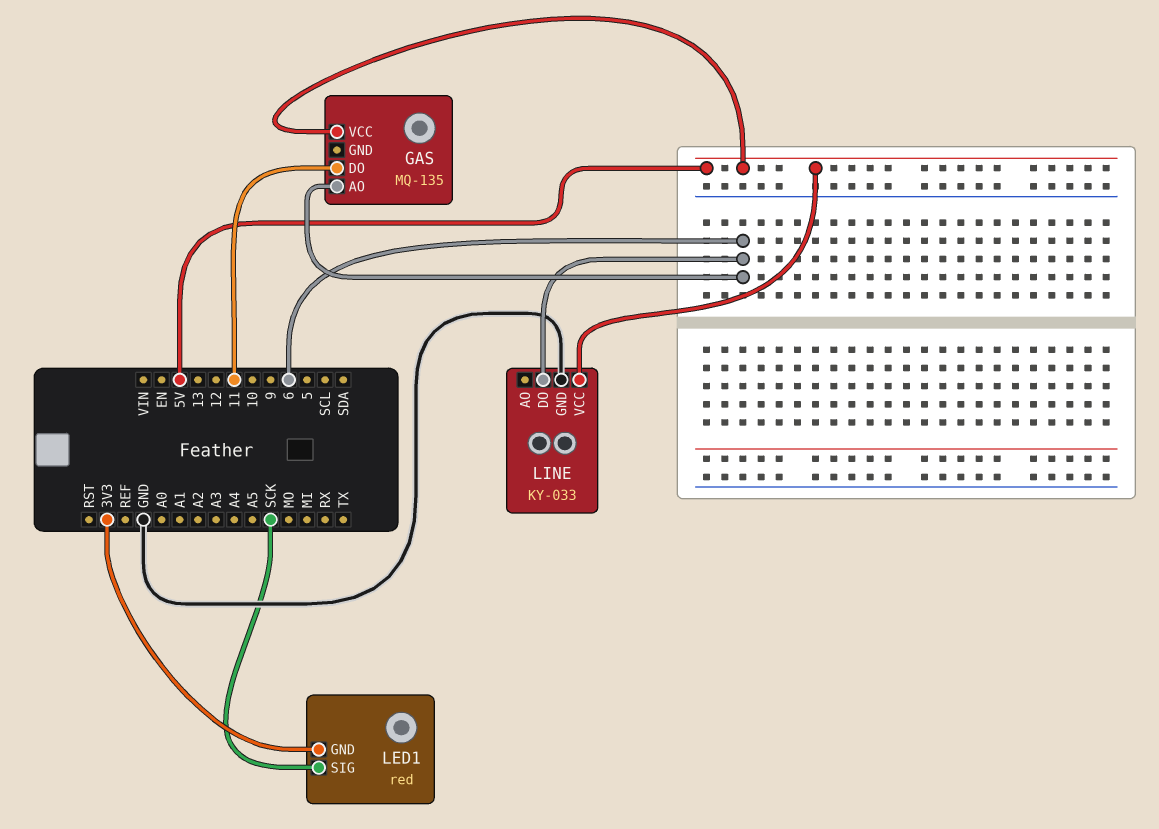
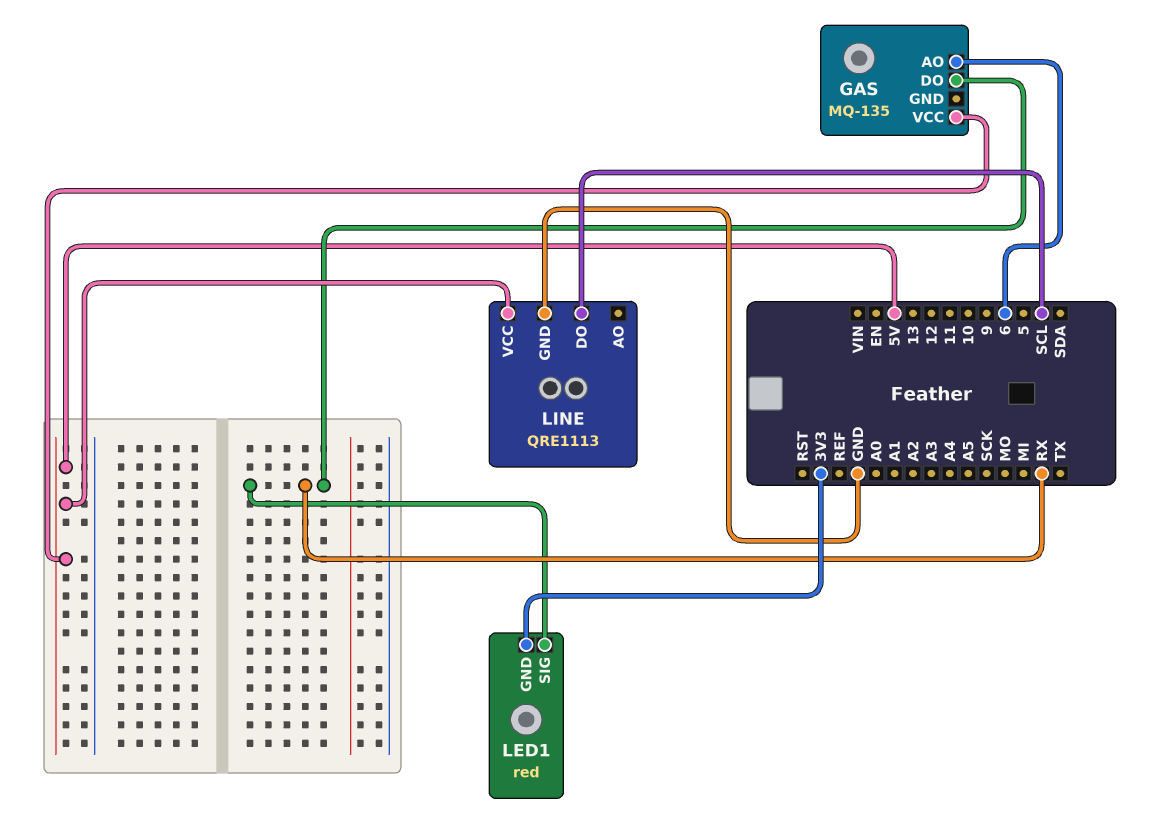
GAS pin DO: 11 -> RX
LED1 pin SIG: SCK -> RX
LINE: KY-033 -> QRE1113
LINE pin DO: 6 -> SCL

